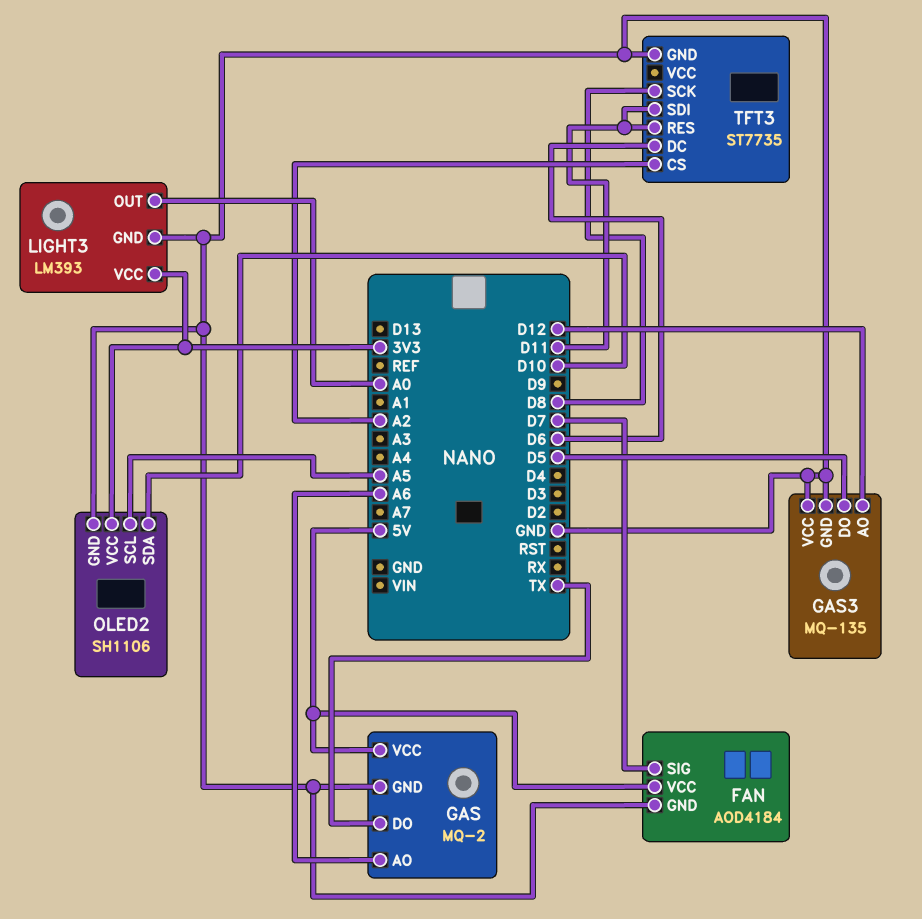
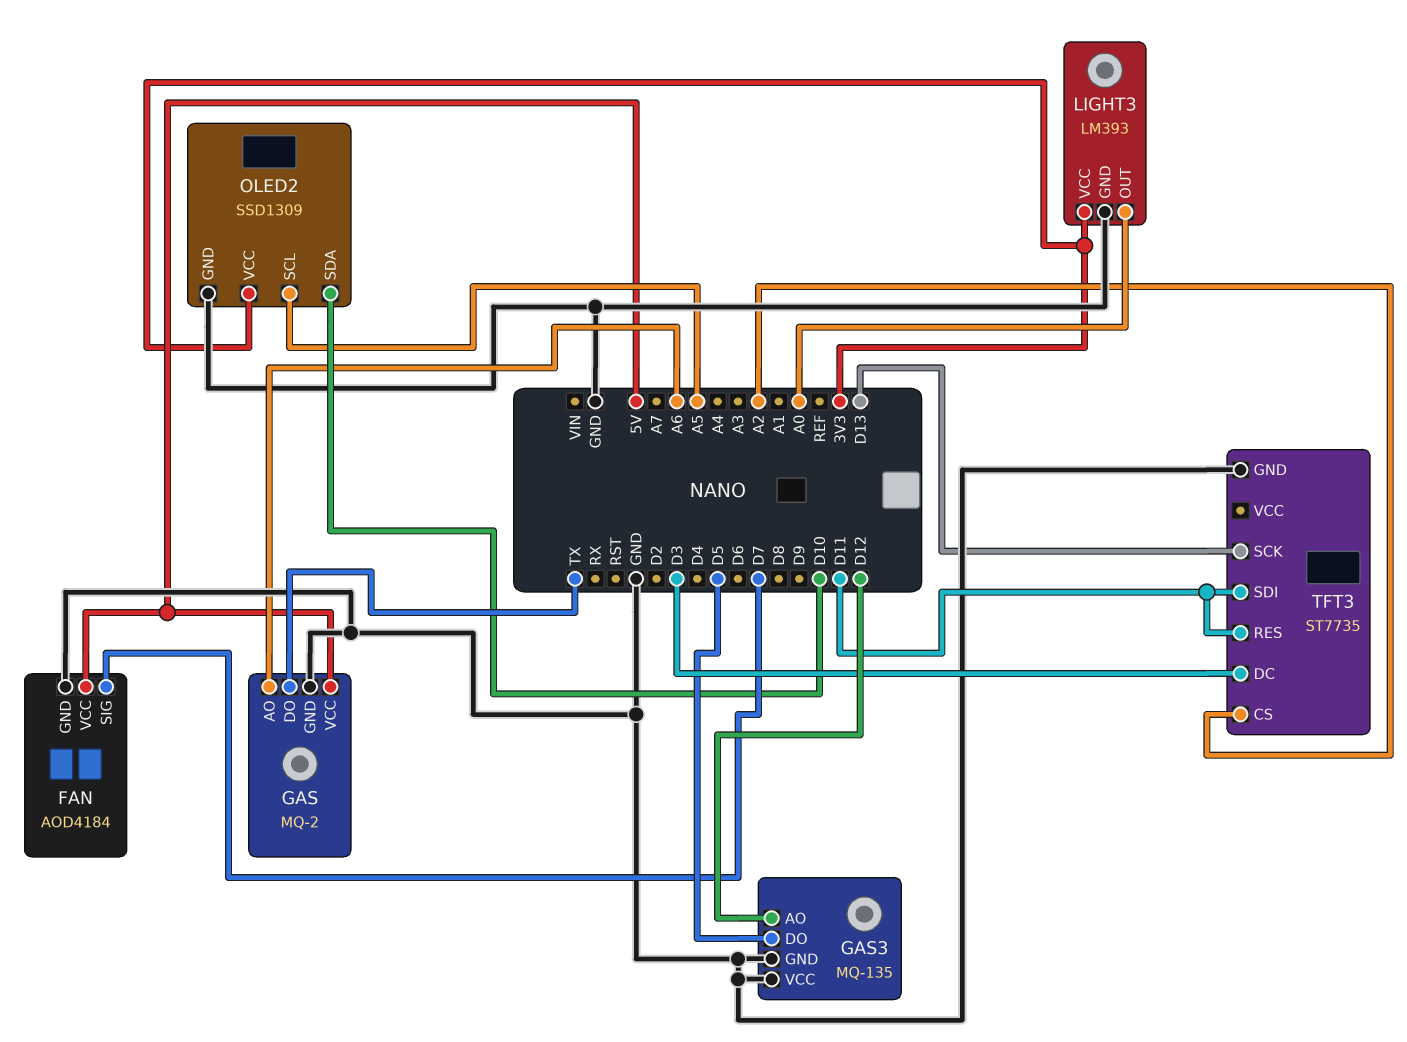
OLED2: SH1106 -> SSD1309
TFT3 pin DC: D6 -> D3
TFT3 pin SCK: D8 -> D13

